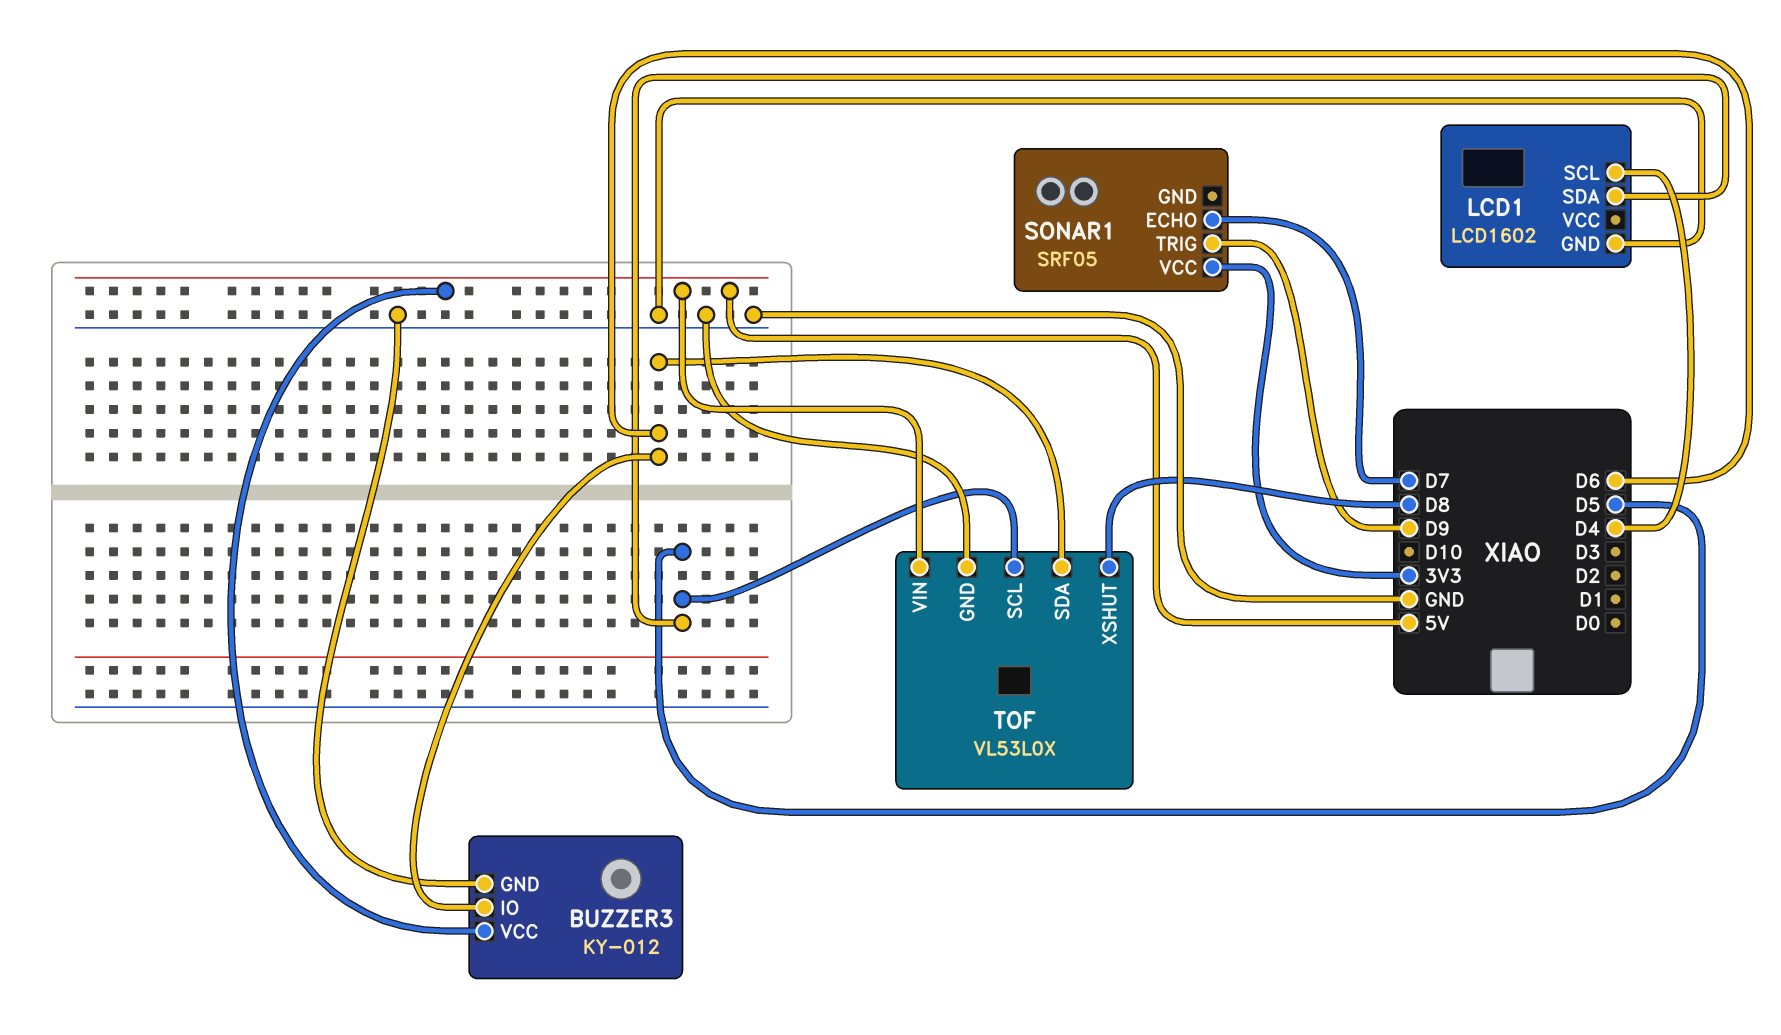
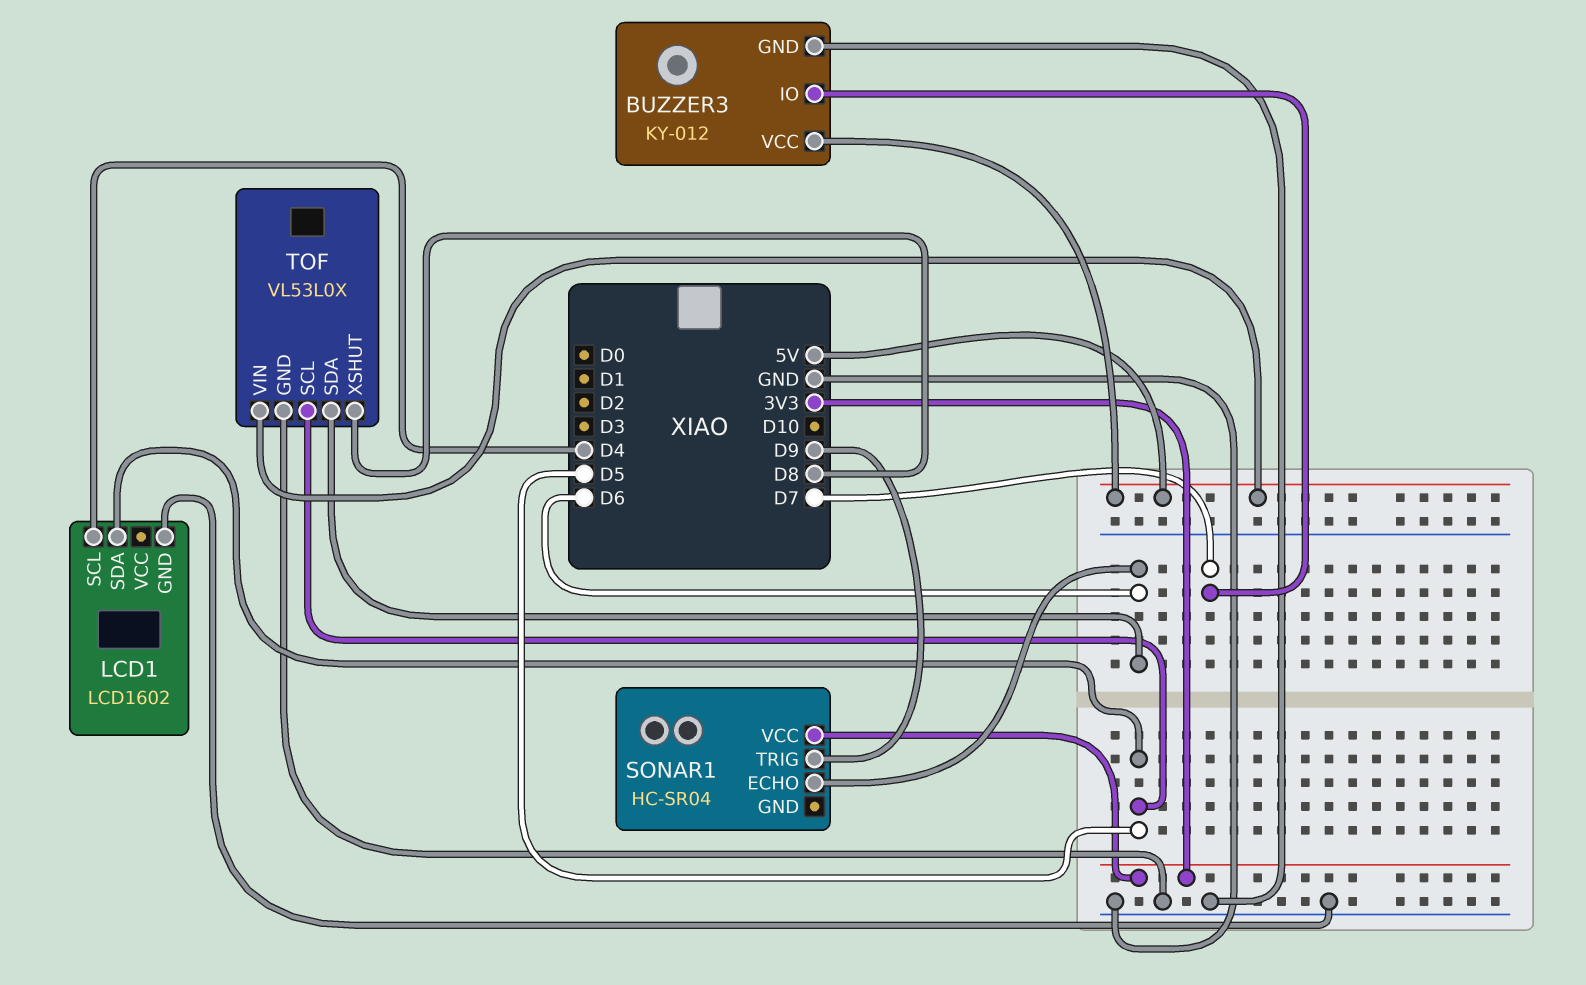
BUZZER3 pin IO: D6 -> D7
SONAR1: SRF05 -> HC-SR04
SONAR1 pin ECHO: D7 -> D6

